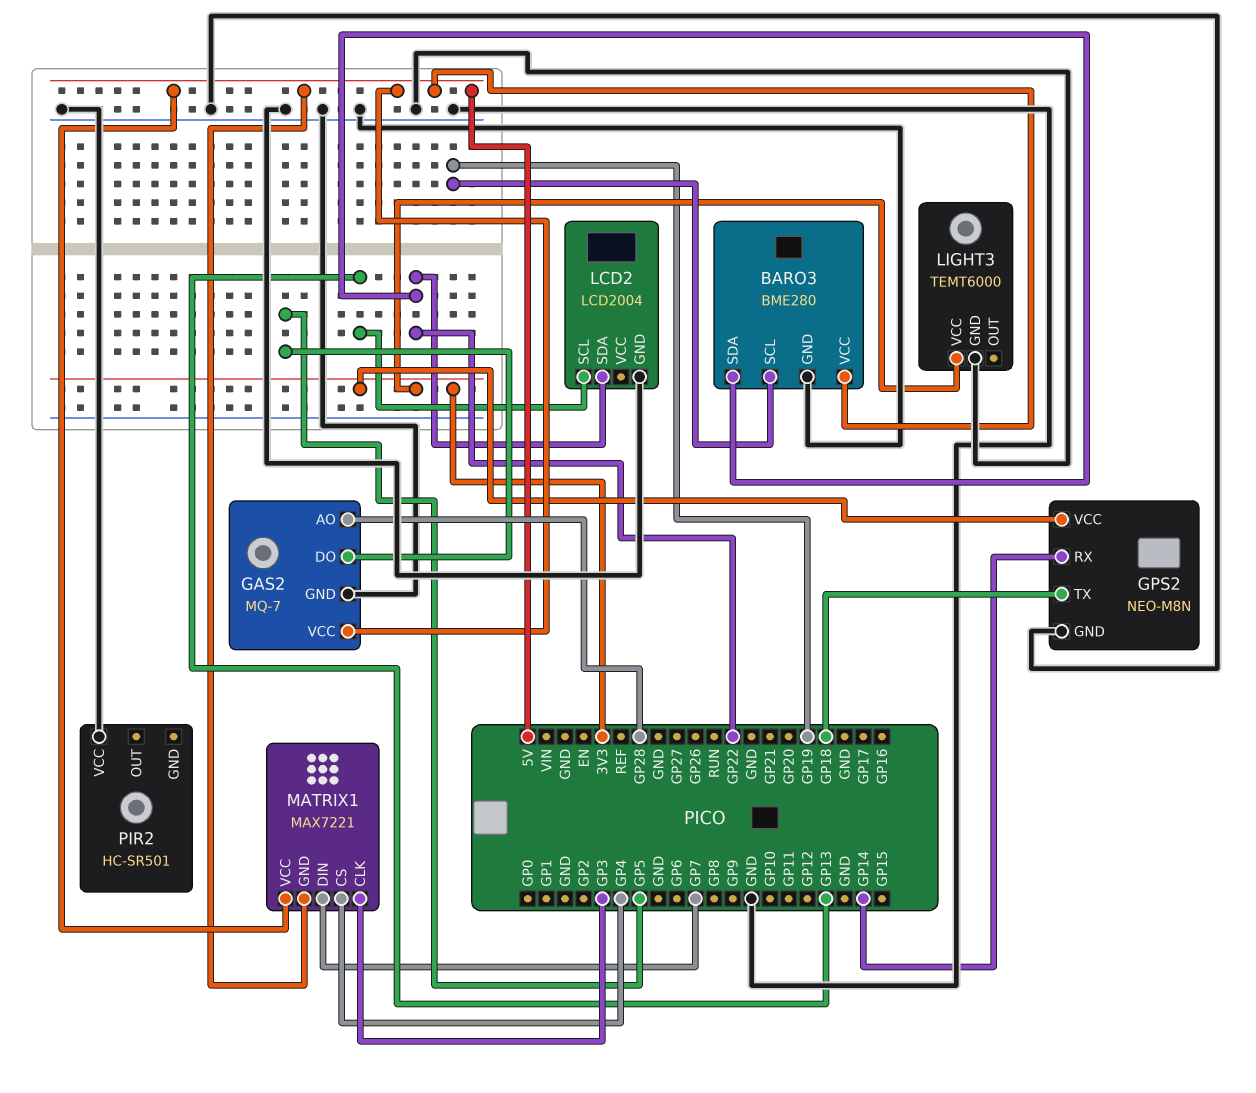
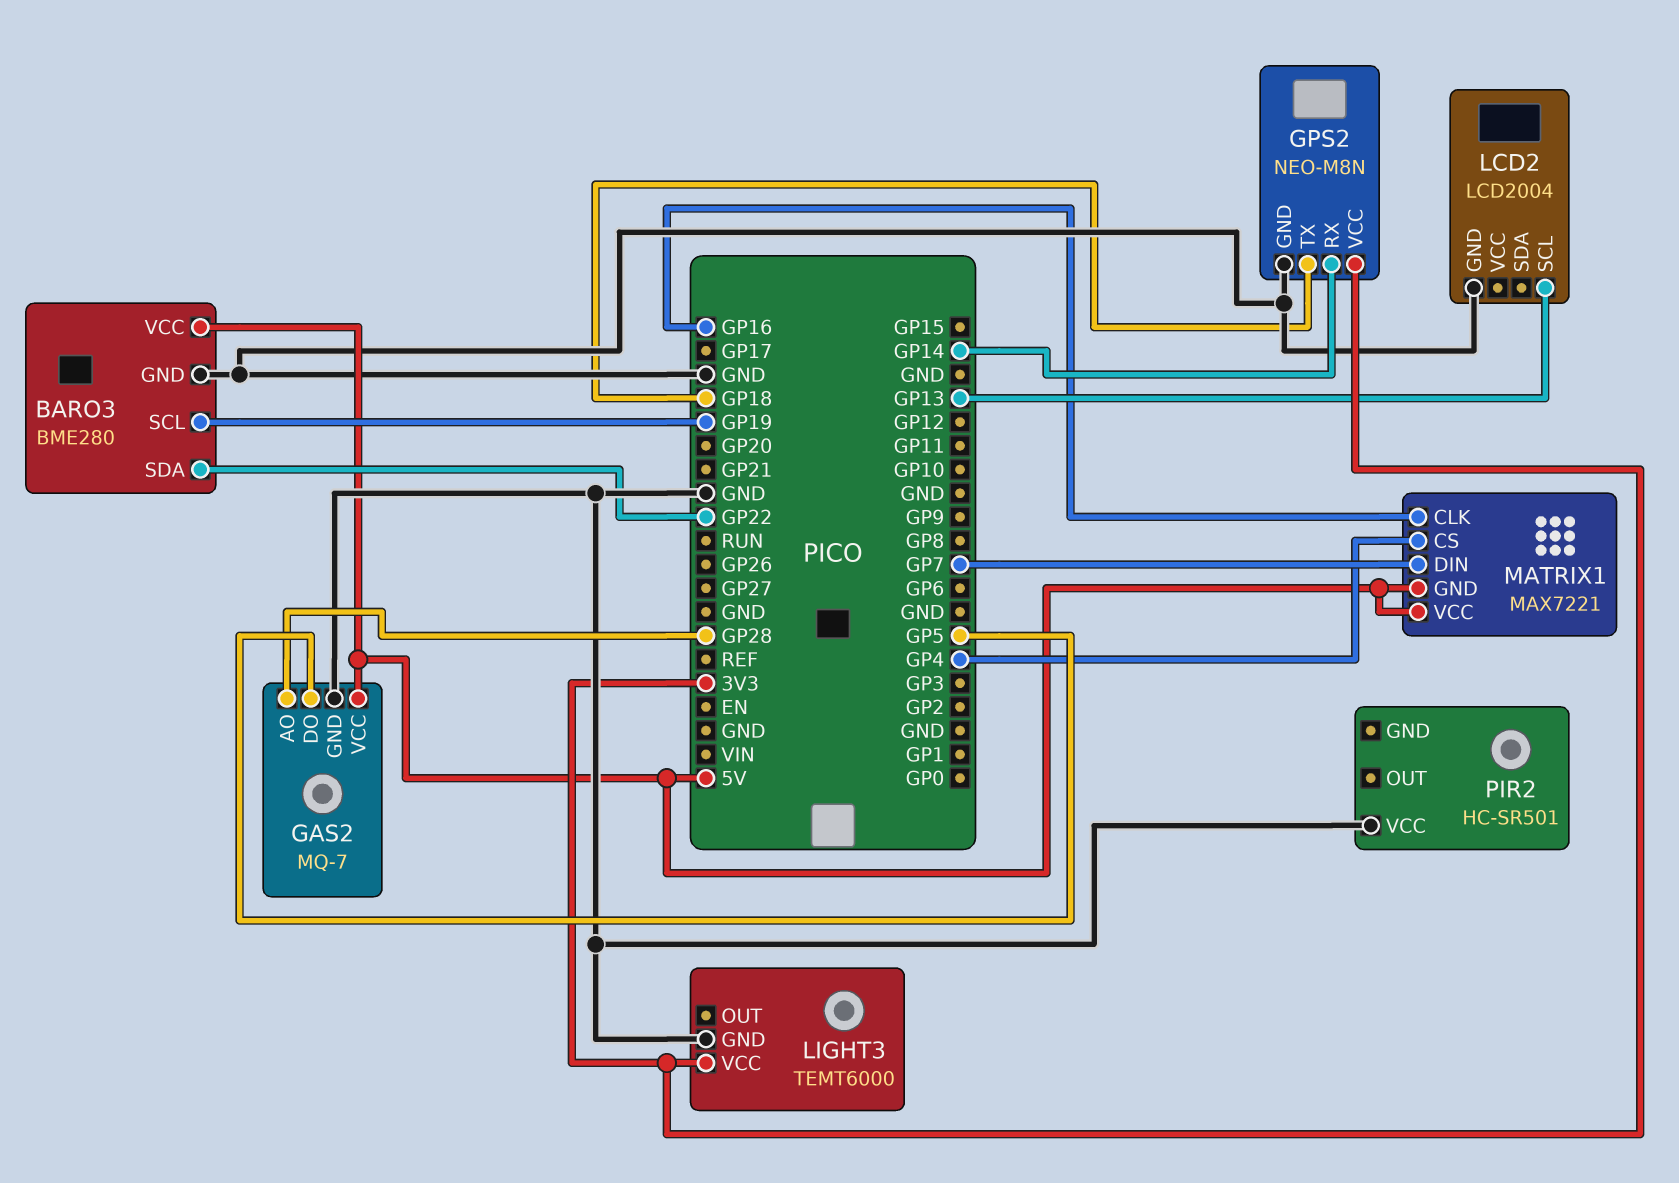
LCD2 pin SDA: GP22 -> none
MATRIX1 pin CLK: GP3 -> GP16

